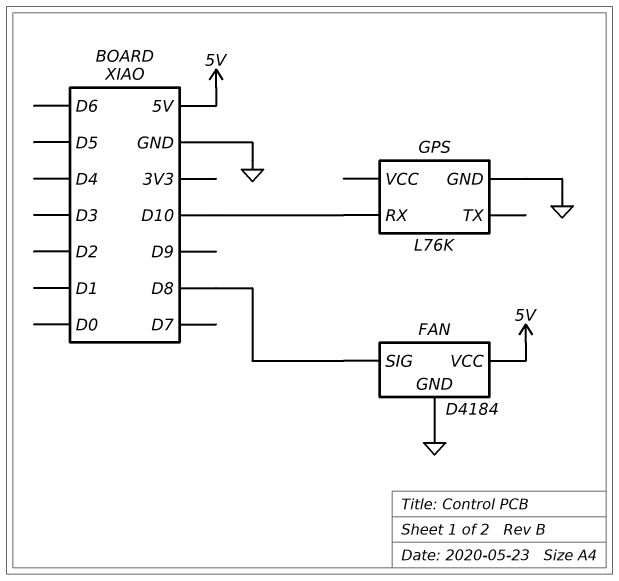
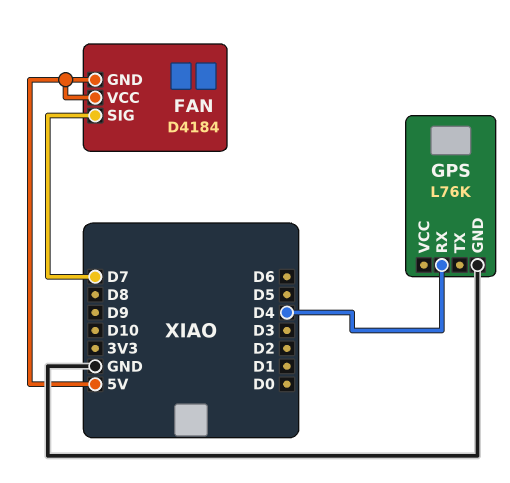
FAN pin GND: GND -> 5V
FAN pin SIG: D8 -> D7
GPS pin RX: D10 -> D4

